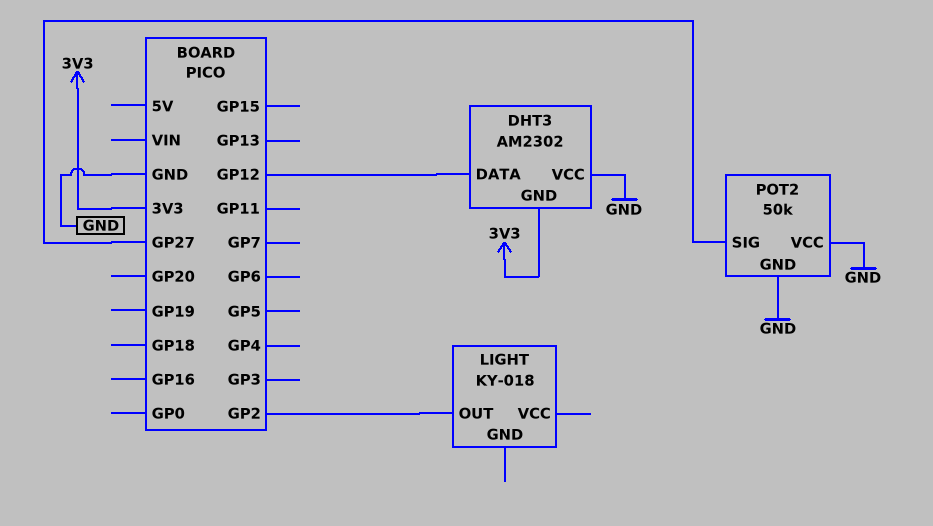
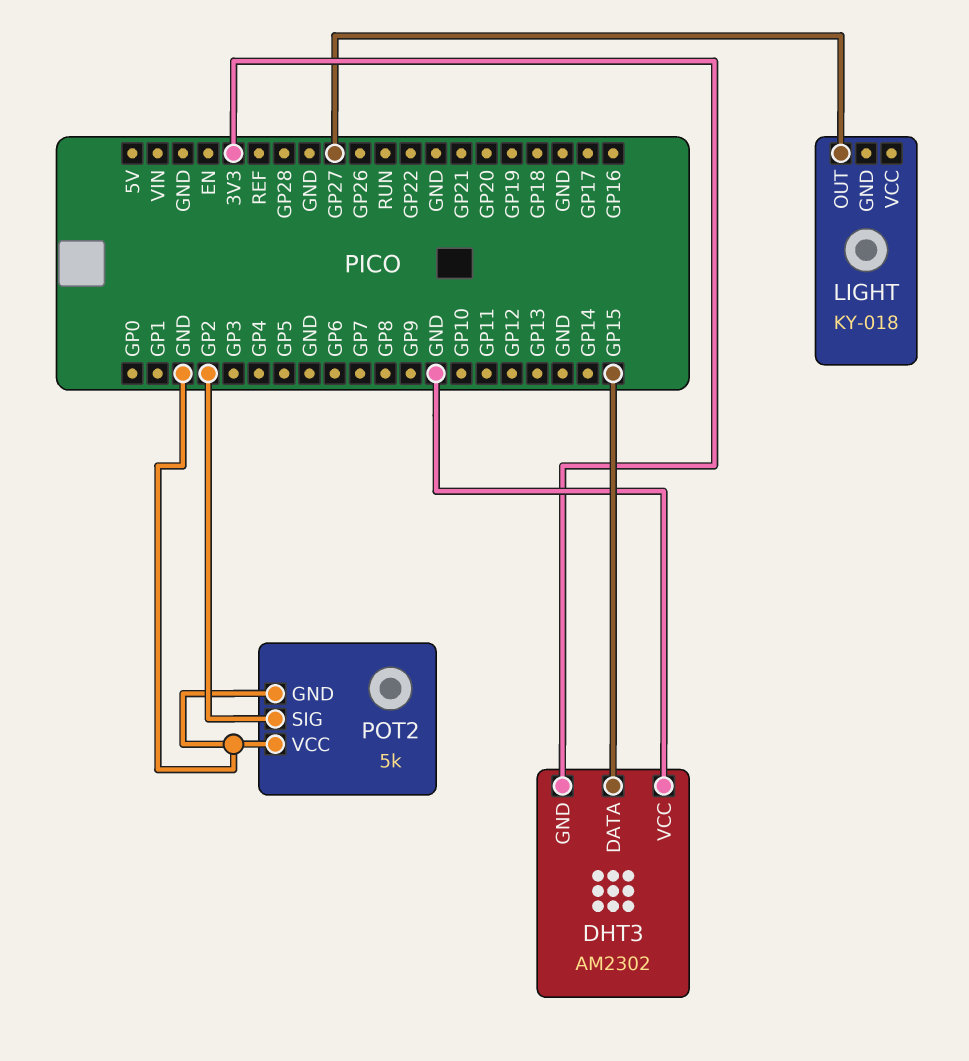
DHT3 pin DATA: GP12 -> GP15
LIGHT pin OUT: GP2 -> GP27
POT2: 50k -> 5k
POT2 pin SIG: GP27 -> GP2

